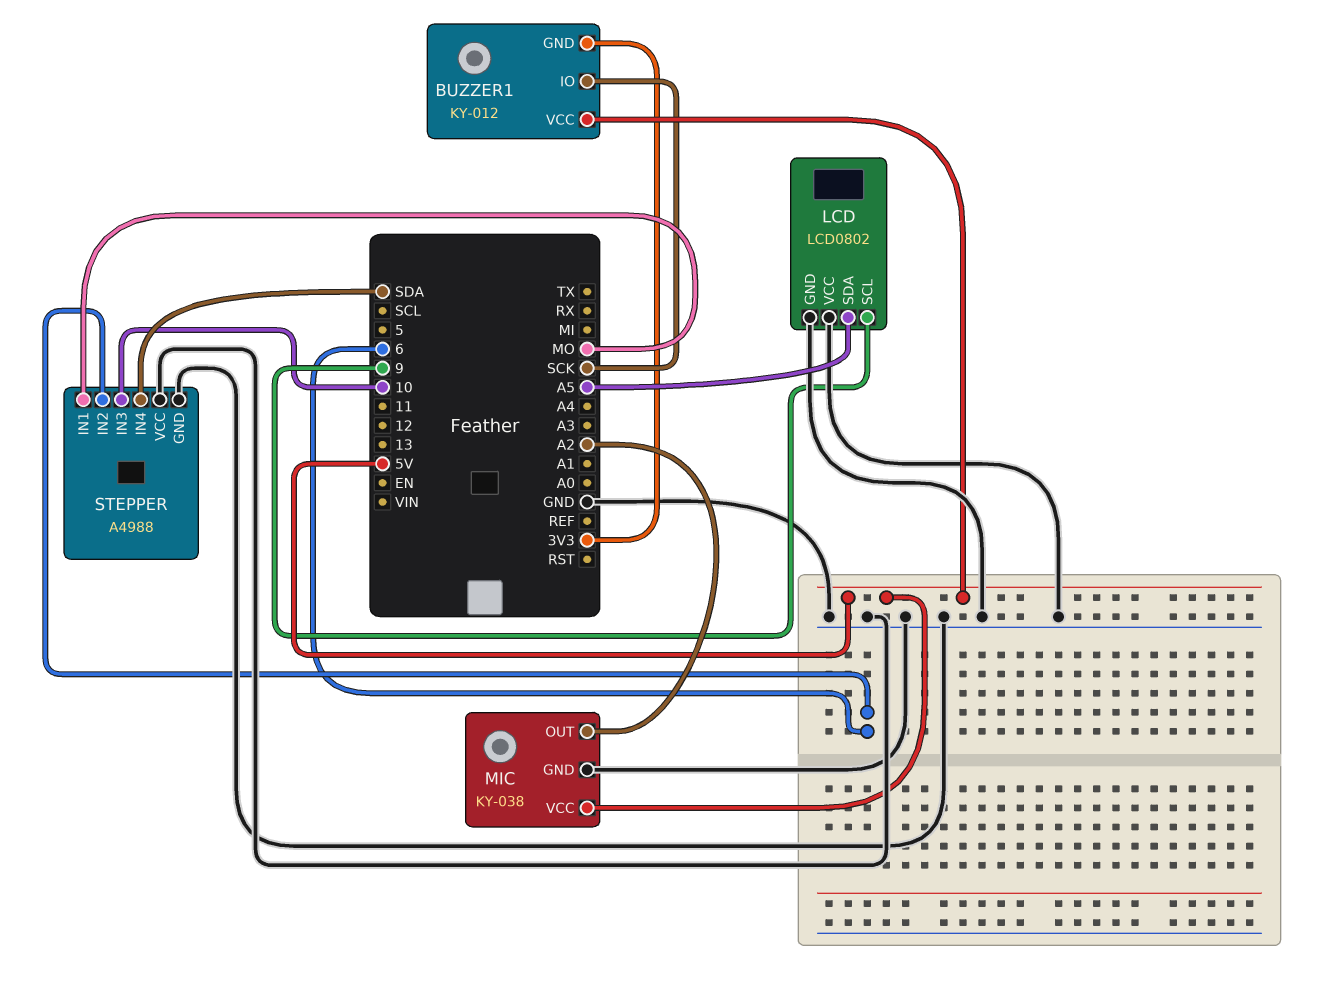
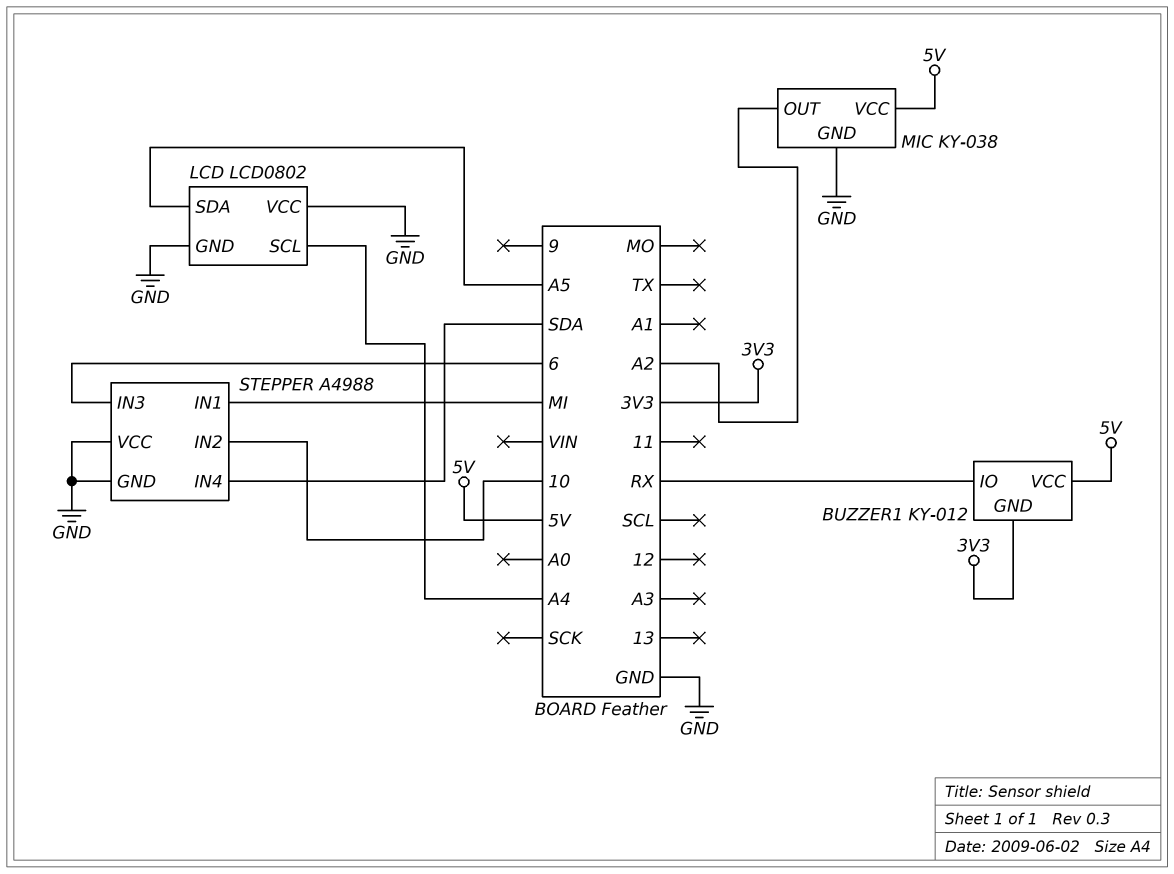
BUZZER1 pin IO: SCK -> RX
LCD pin SCL: 9 -> A4
STEPPER pin IN1: MO -> MI
STEPPER pin IN2: 6 -> 10
STEPPER pin IN3: 10 -> 6

